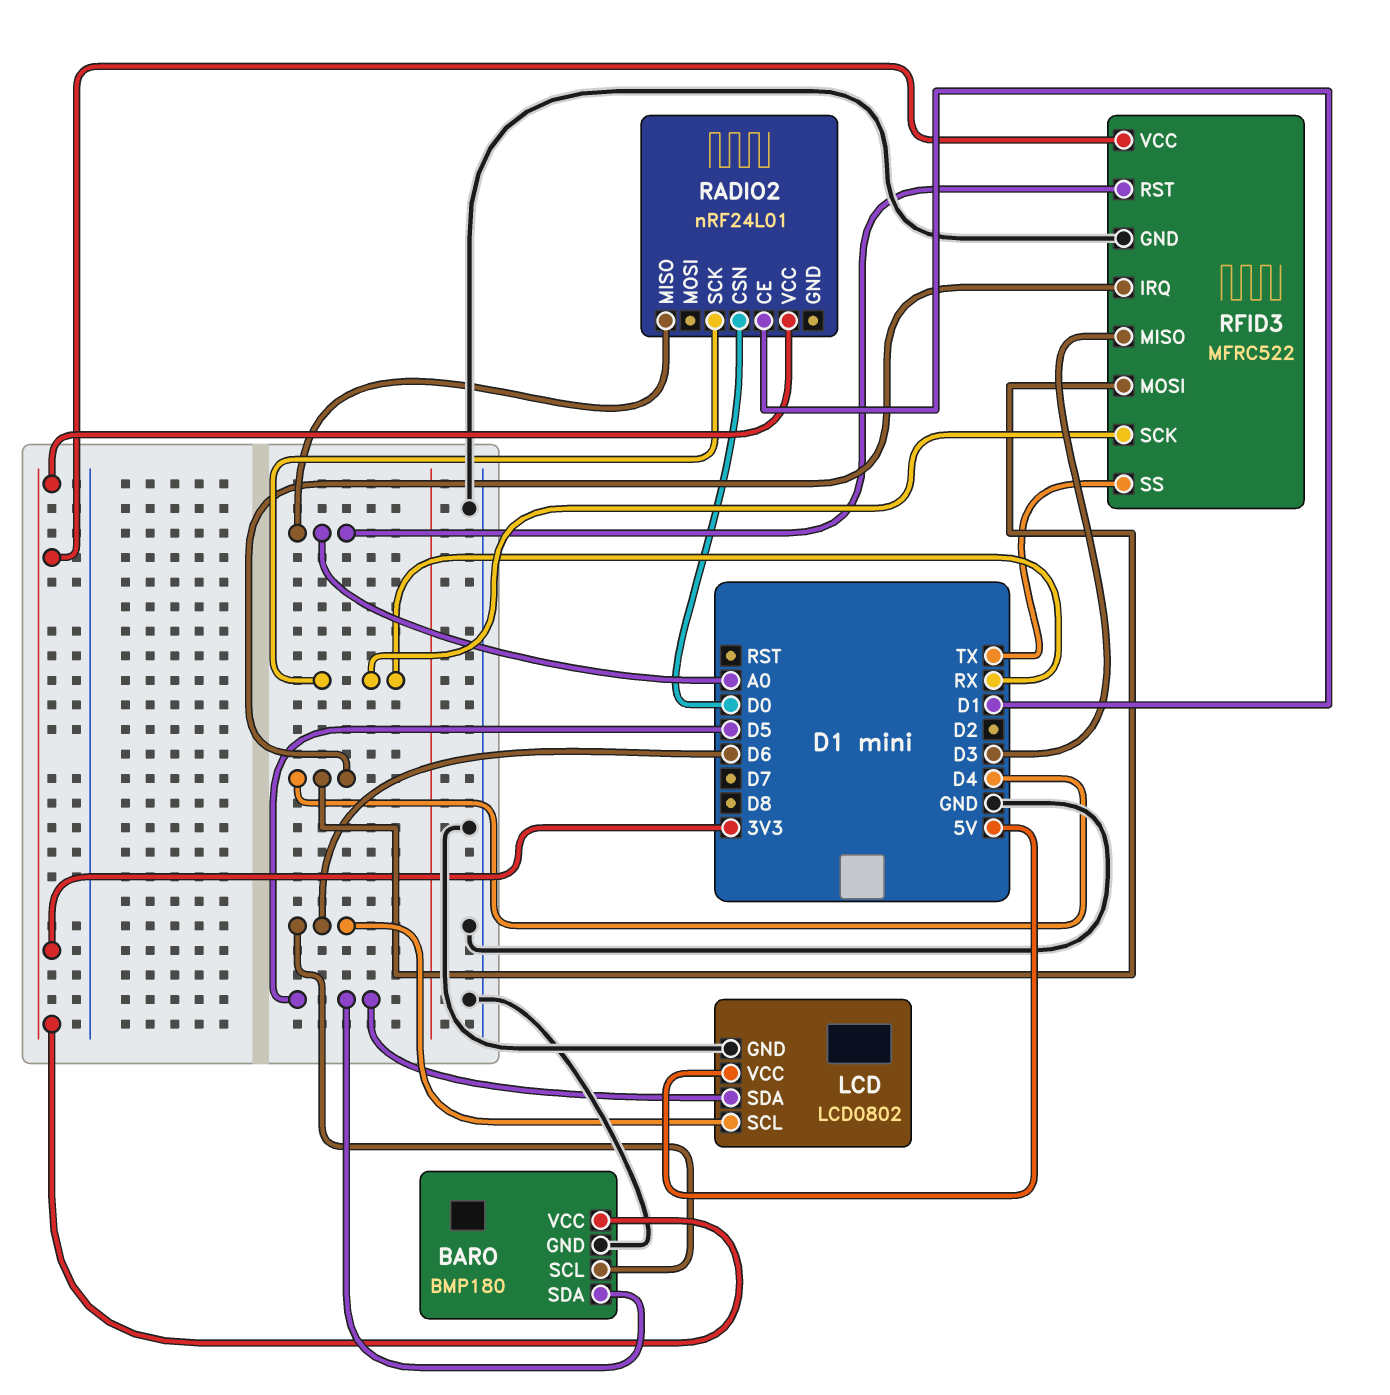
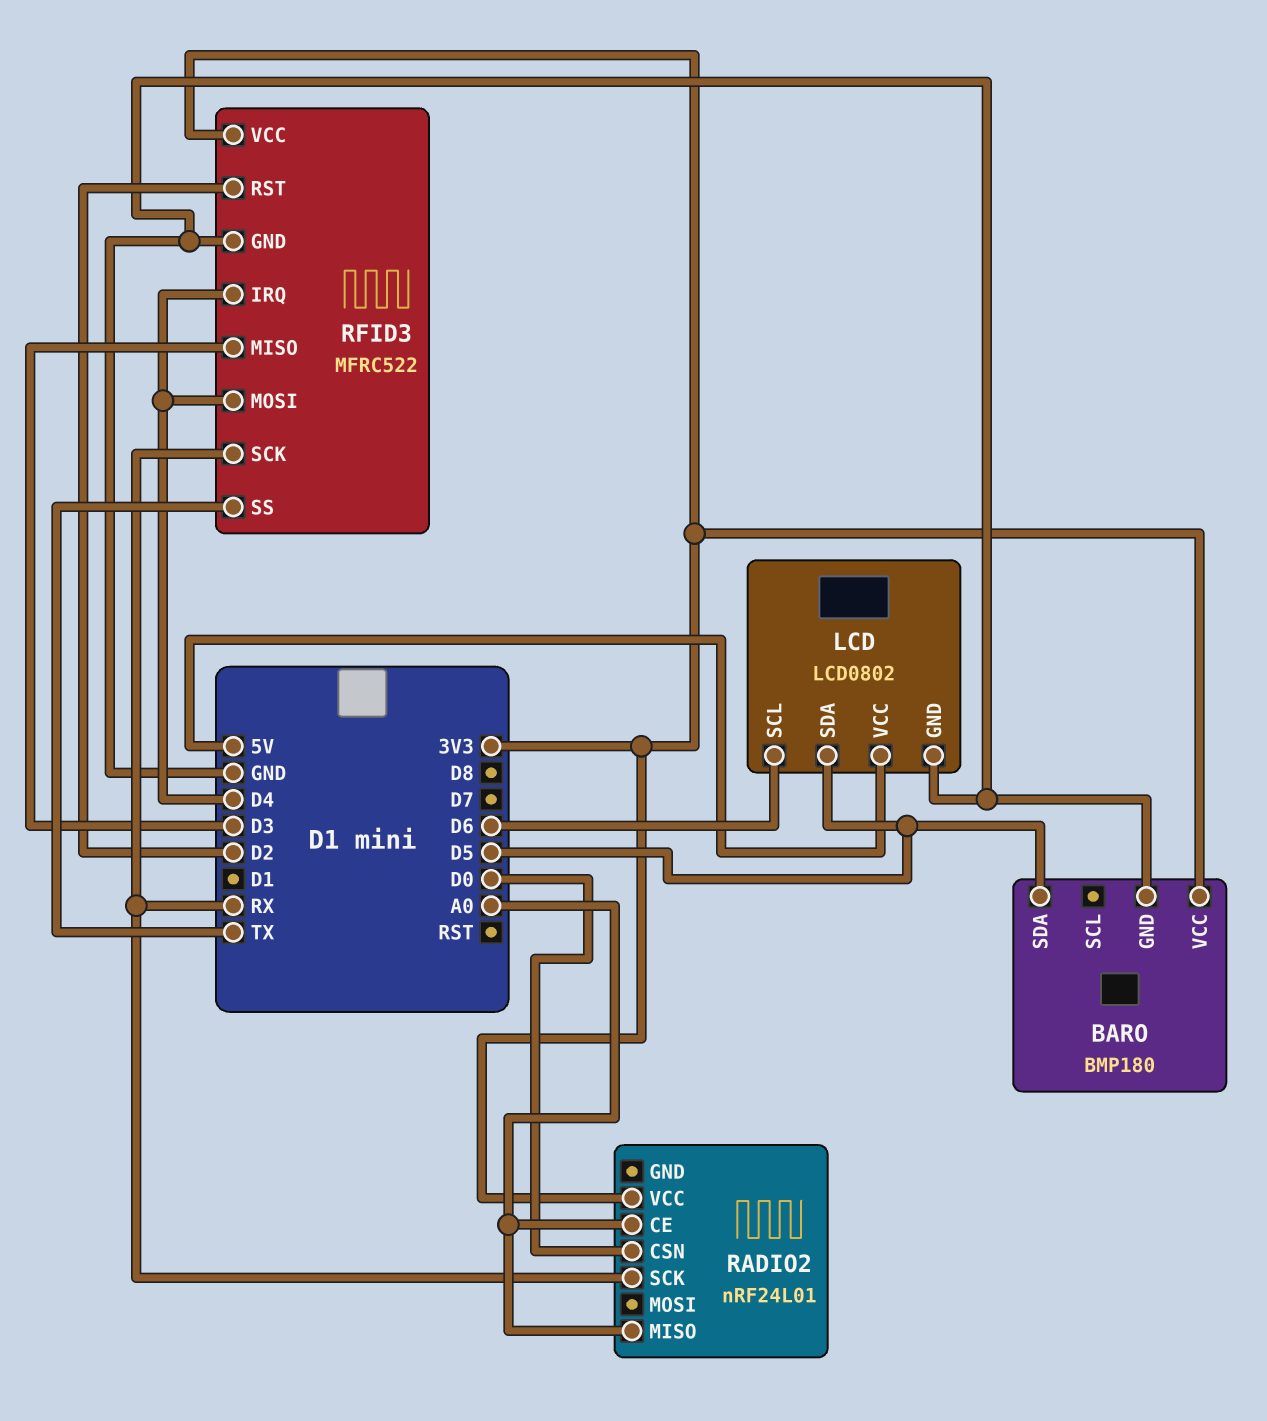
BARO pin SCL: D6 -> none
RADIO2 pin CE: D1 -> A0
RFID3 pin RST: A0 -> D2

